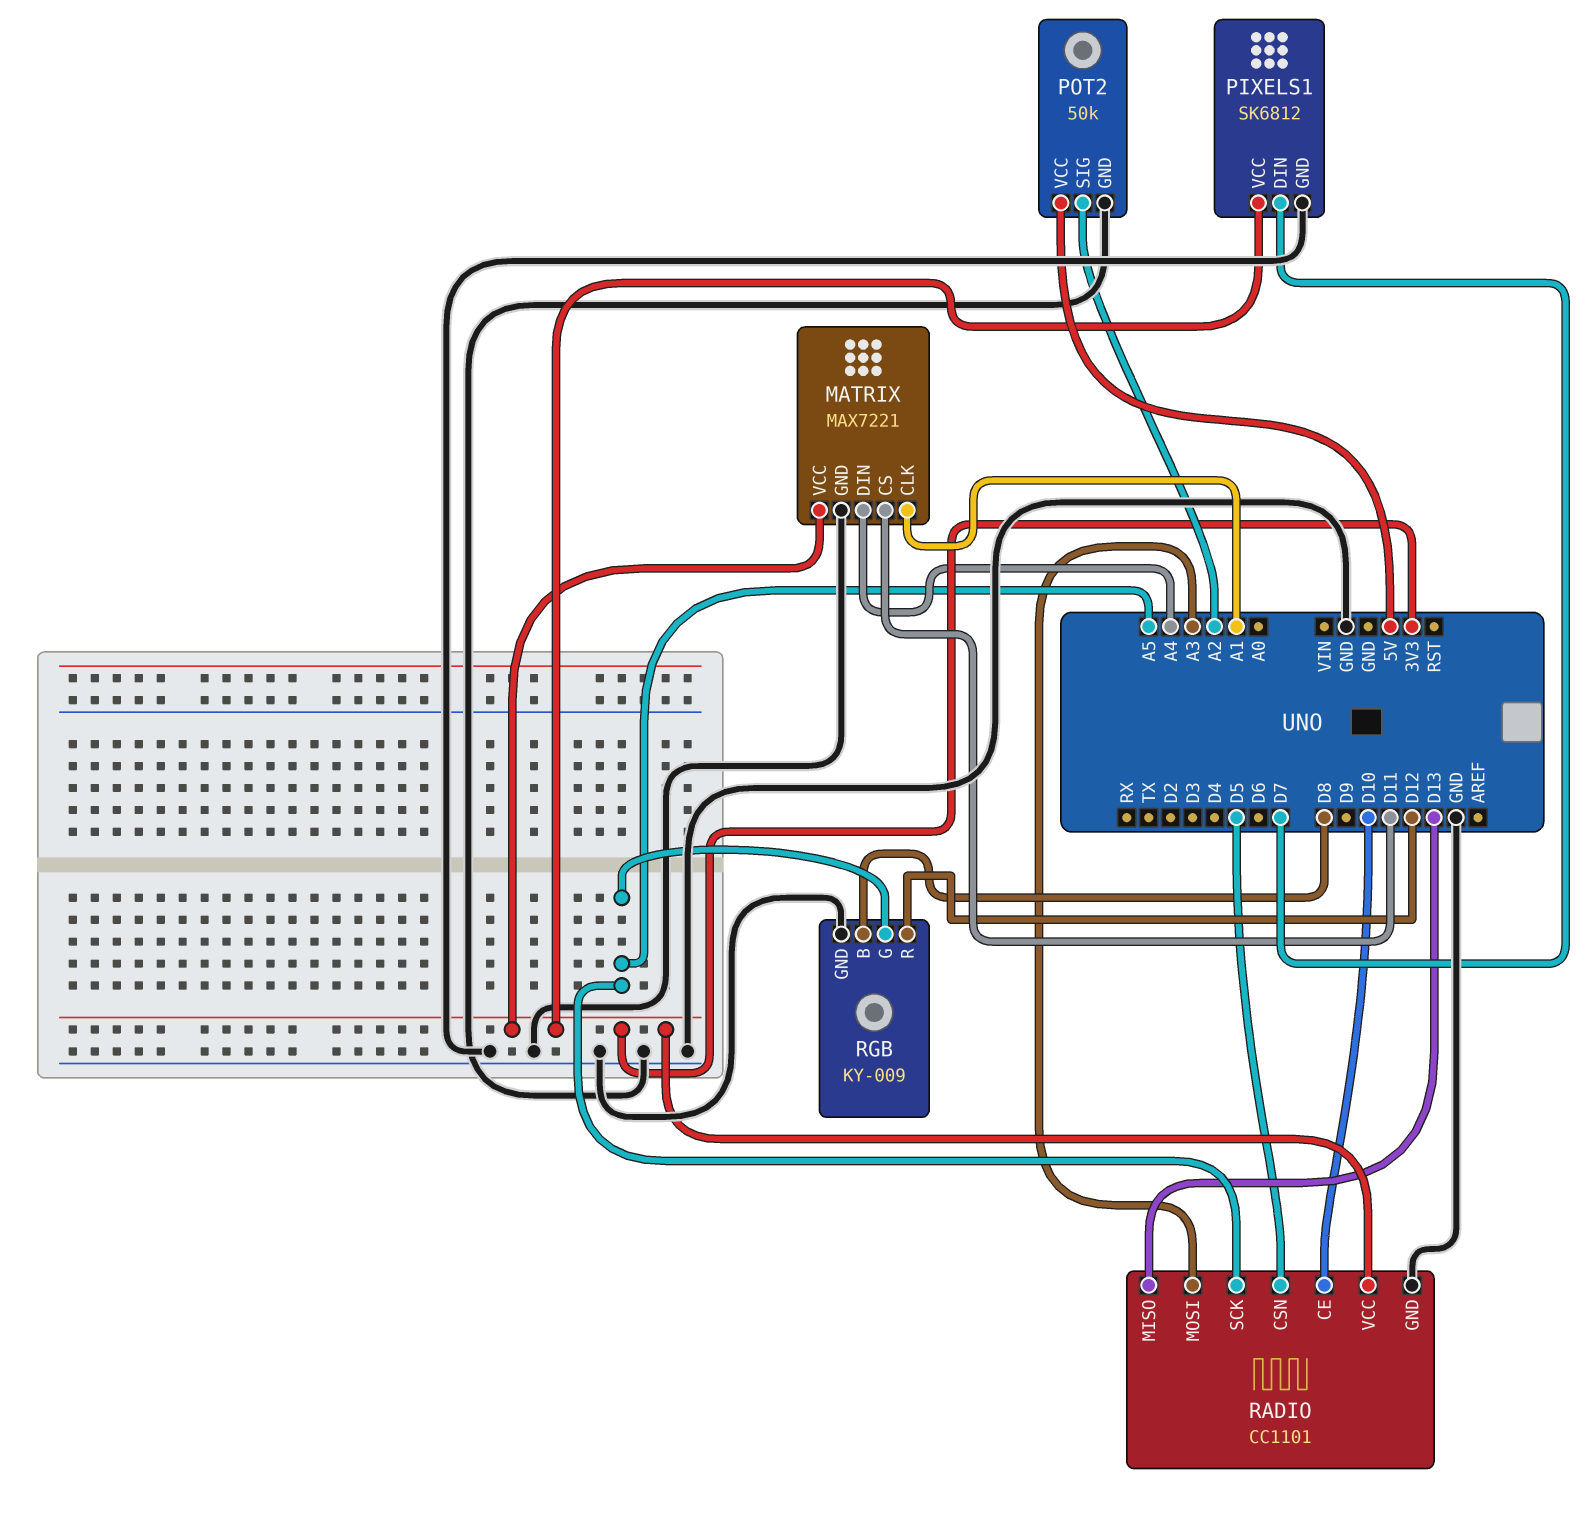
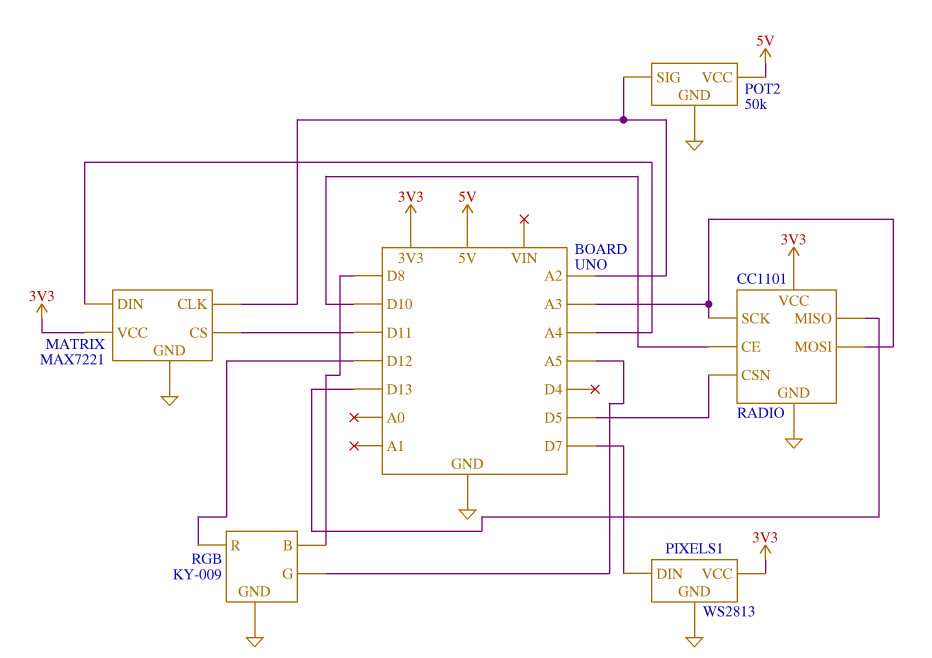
MATRIX pin CLK: A1 -> A2
PIXELS1: SK6812 -> WS2813
RADIO pin SCK: A5 -> A3

